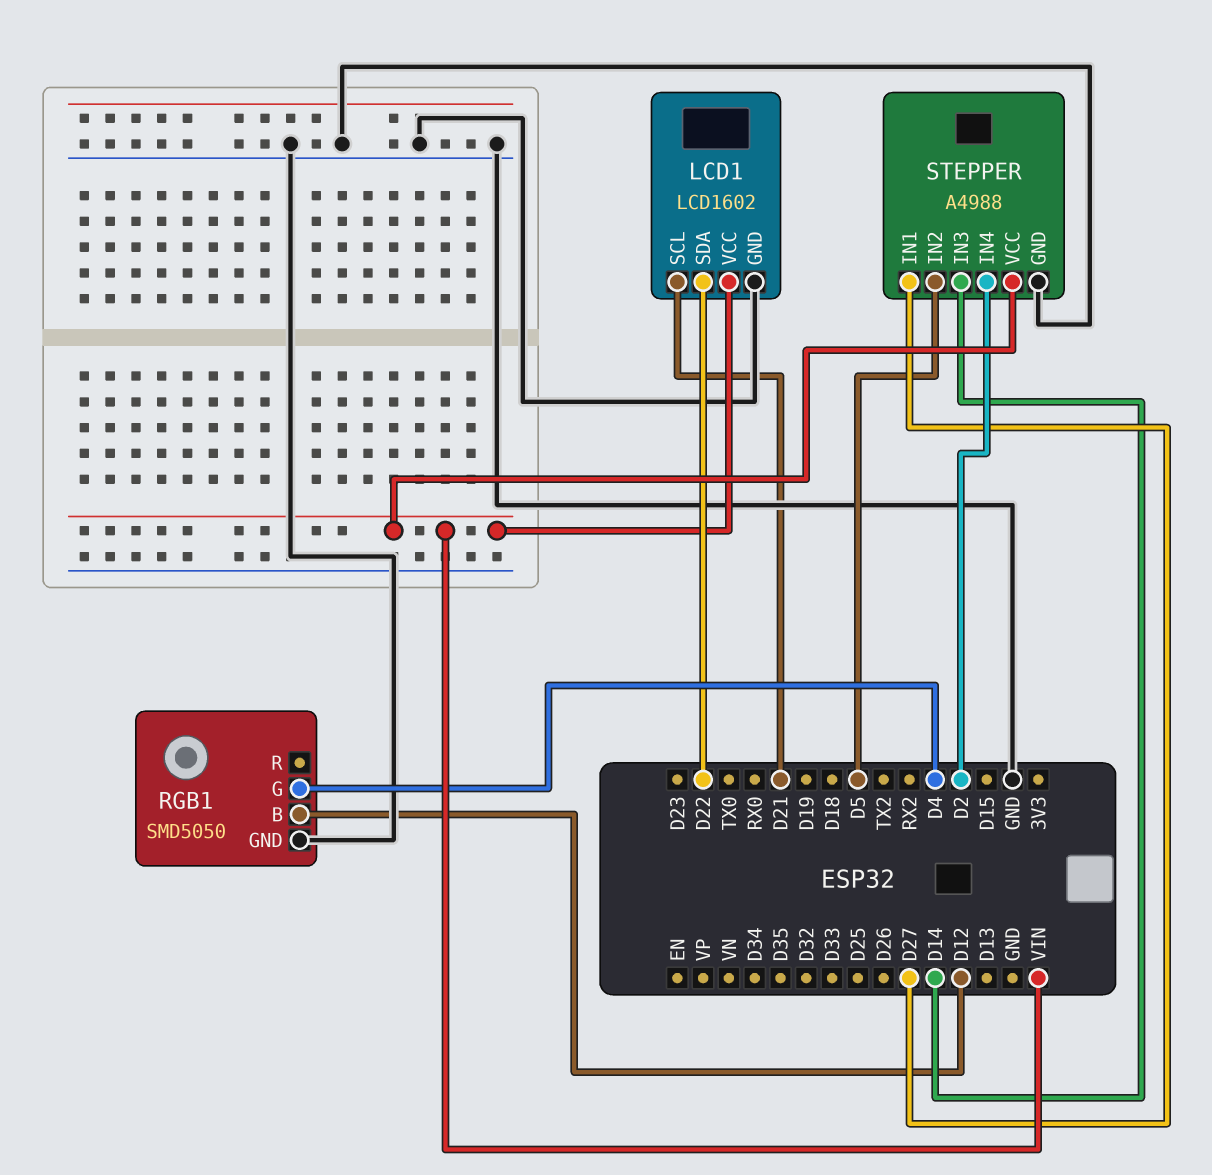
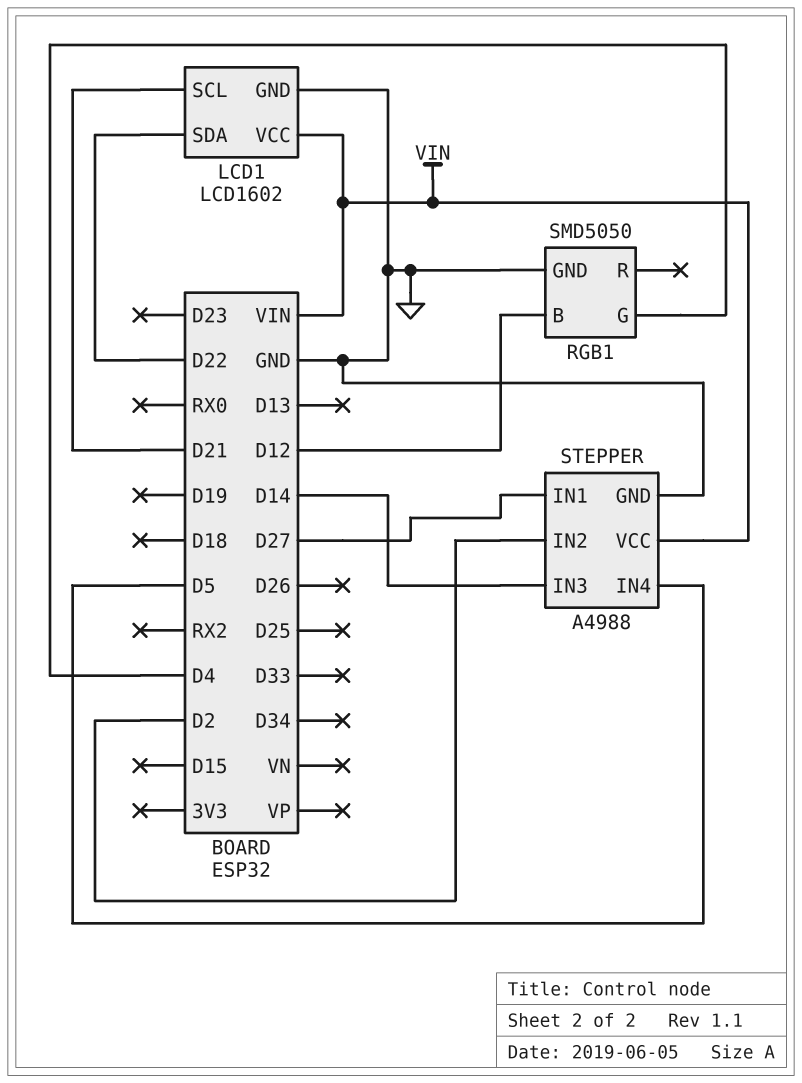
STEPPER pin IN2: D5 -> D2
STEPPER pin IN4: D2 -> D5

